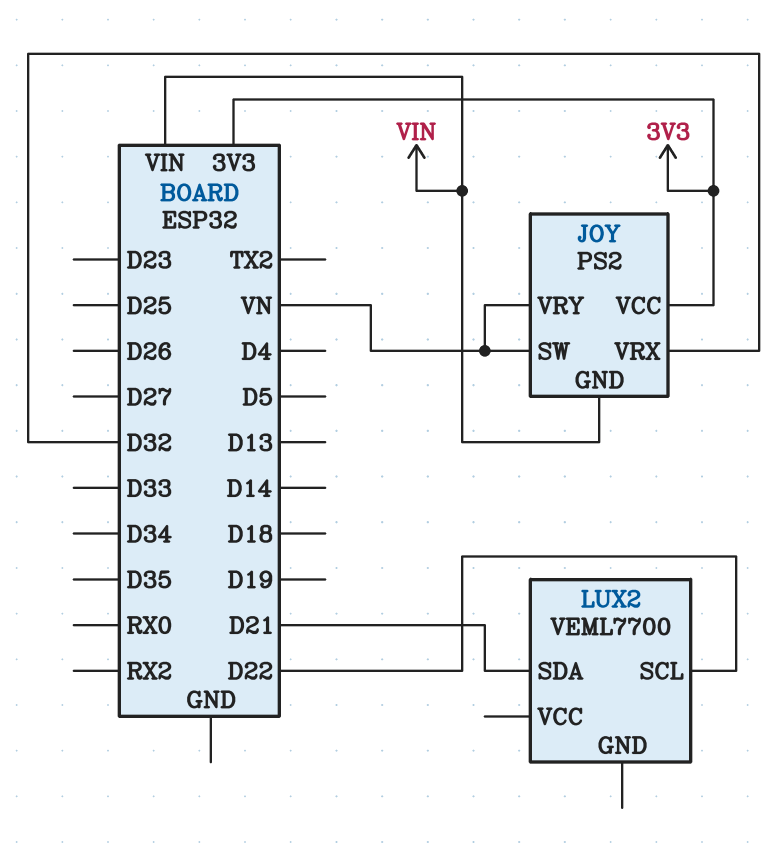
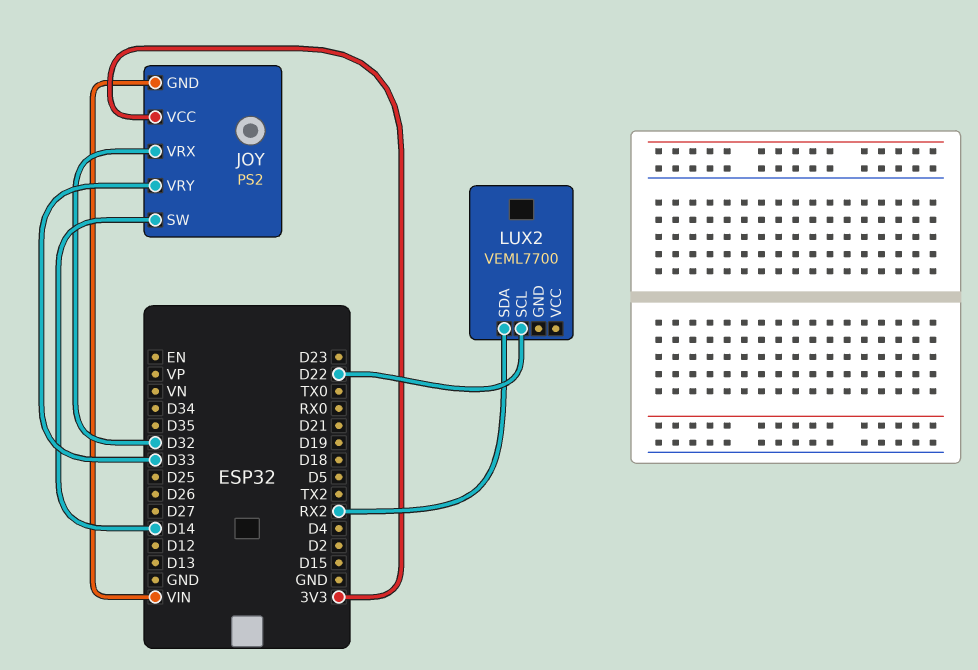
JOY pin SW: VN -> D14
JOY pin VRY: VN -> D33
LUX2 pin SDA: D21 -> RX2

